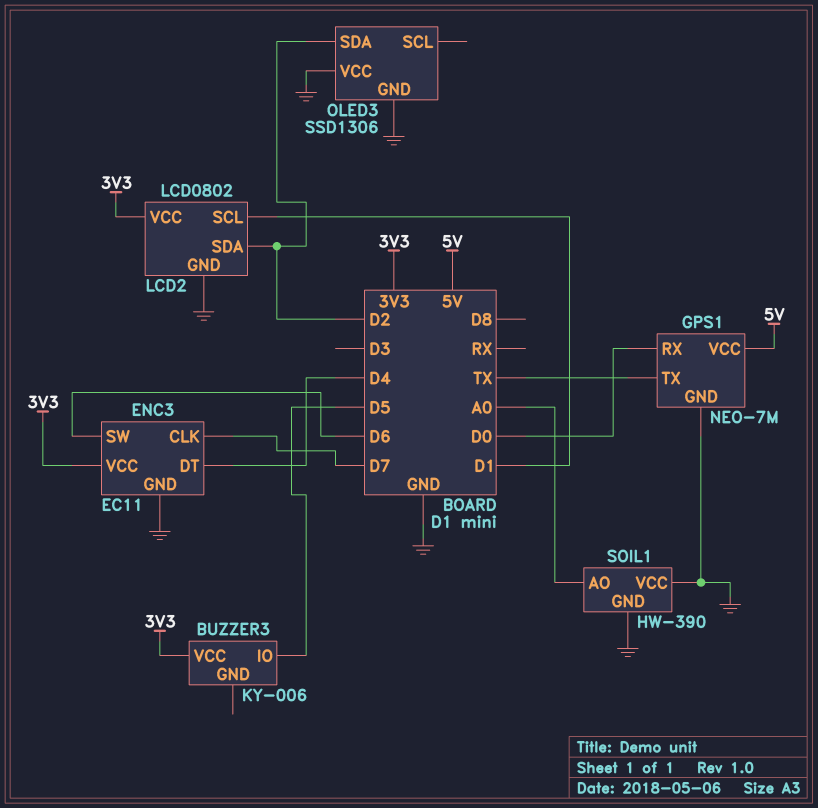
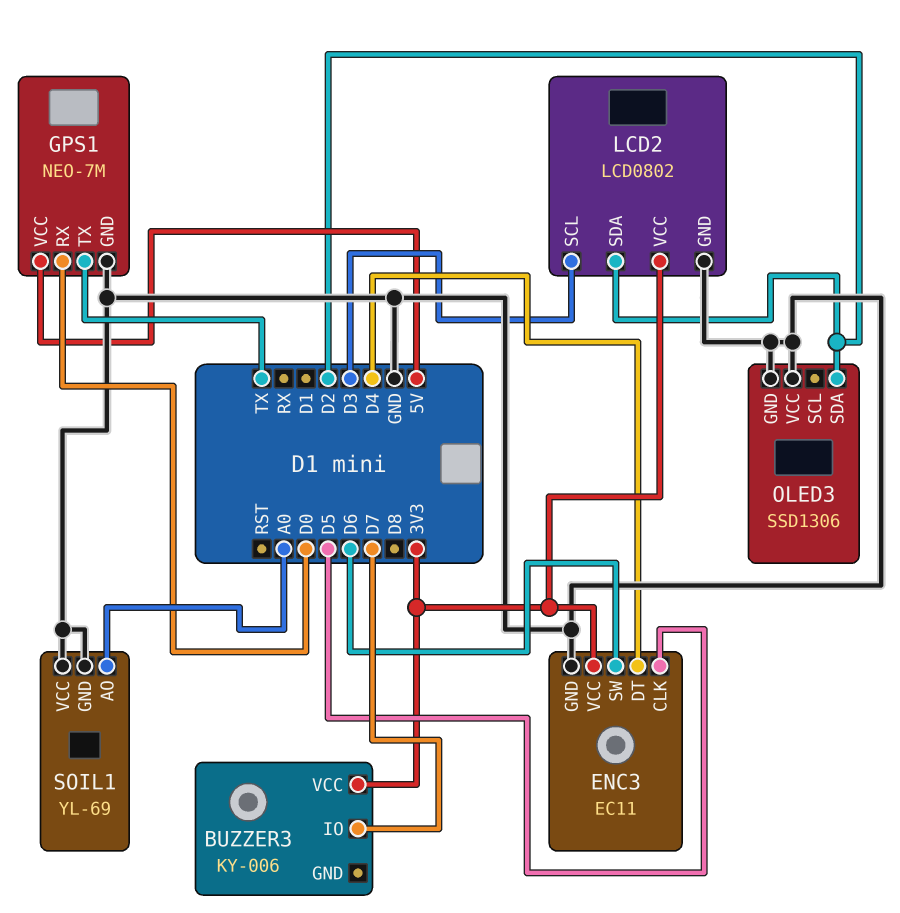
BUZZER3 pin IO: D5 -> D7
ENC3 pin CLK: D7 -> D5
LCD2 pin SCL: D1 -> D3
SOIL1: HW-390 -> YL-69

